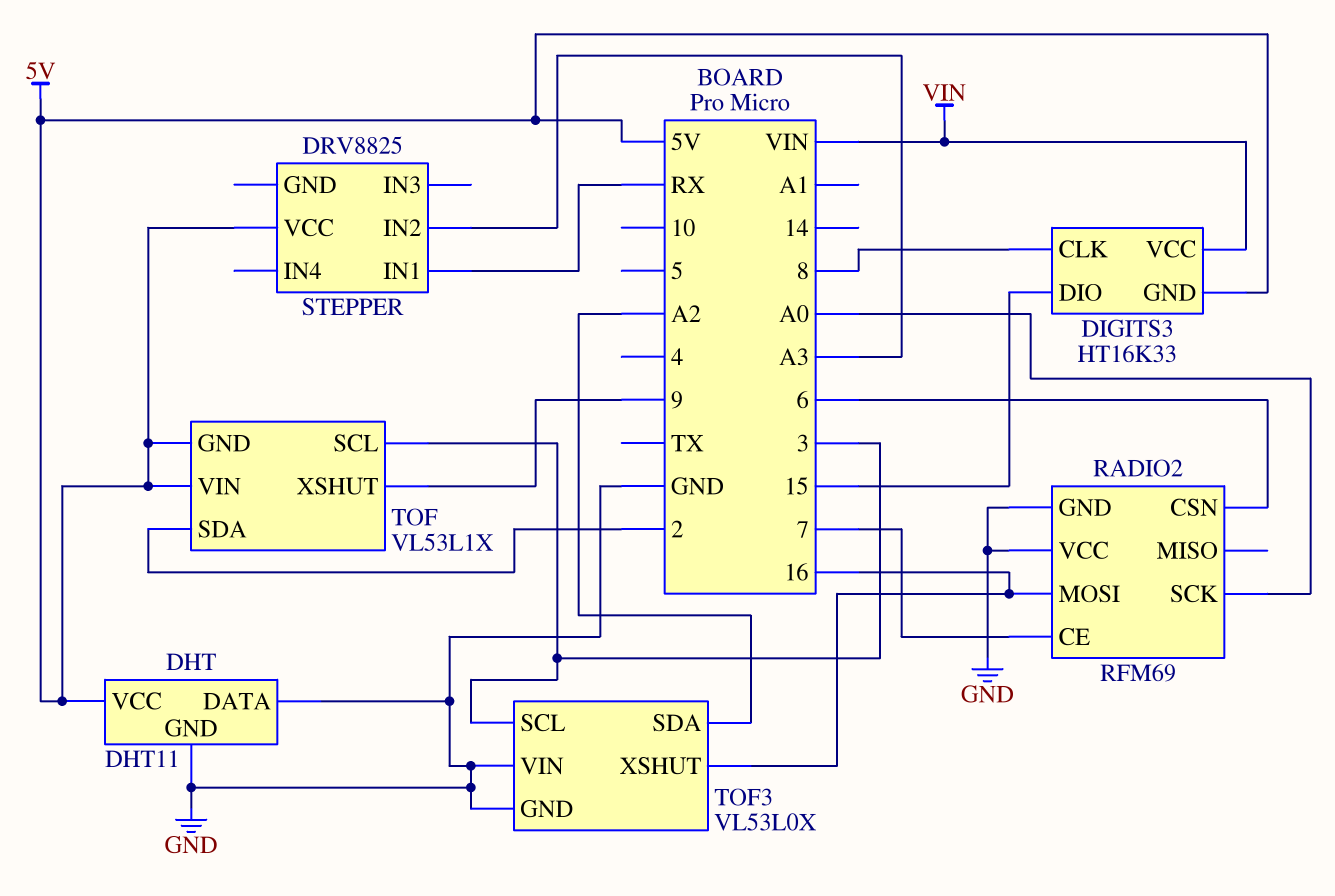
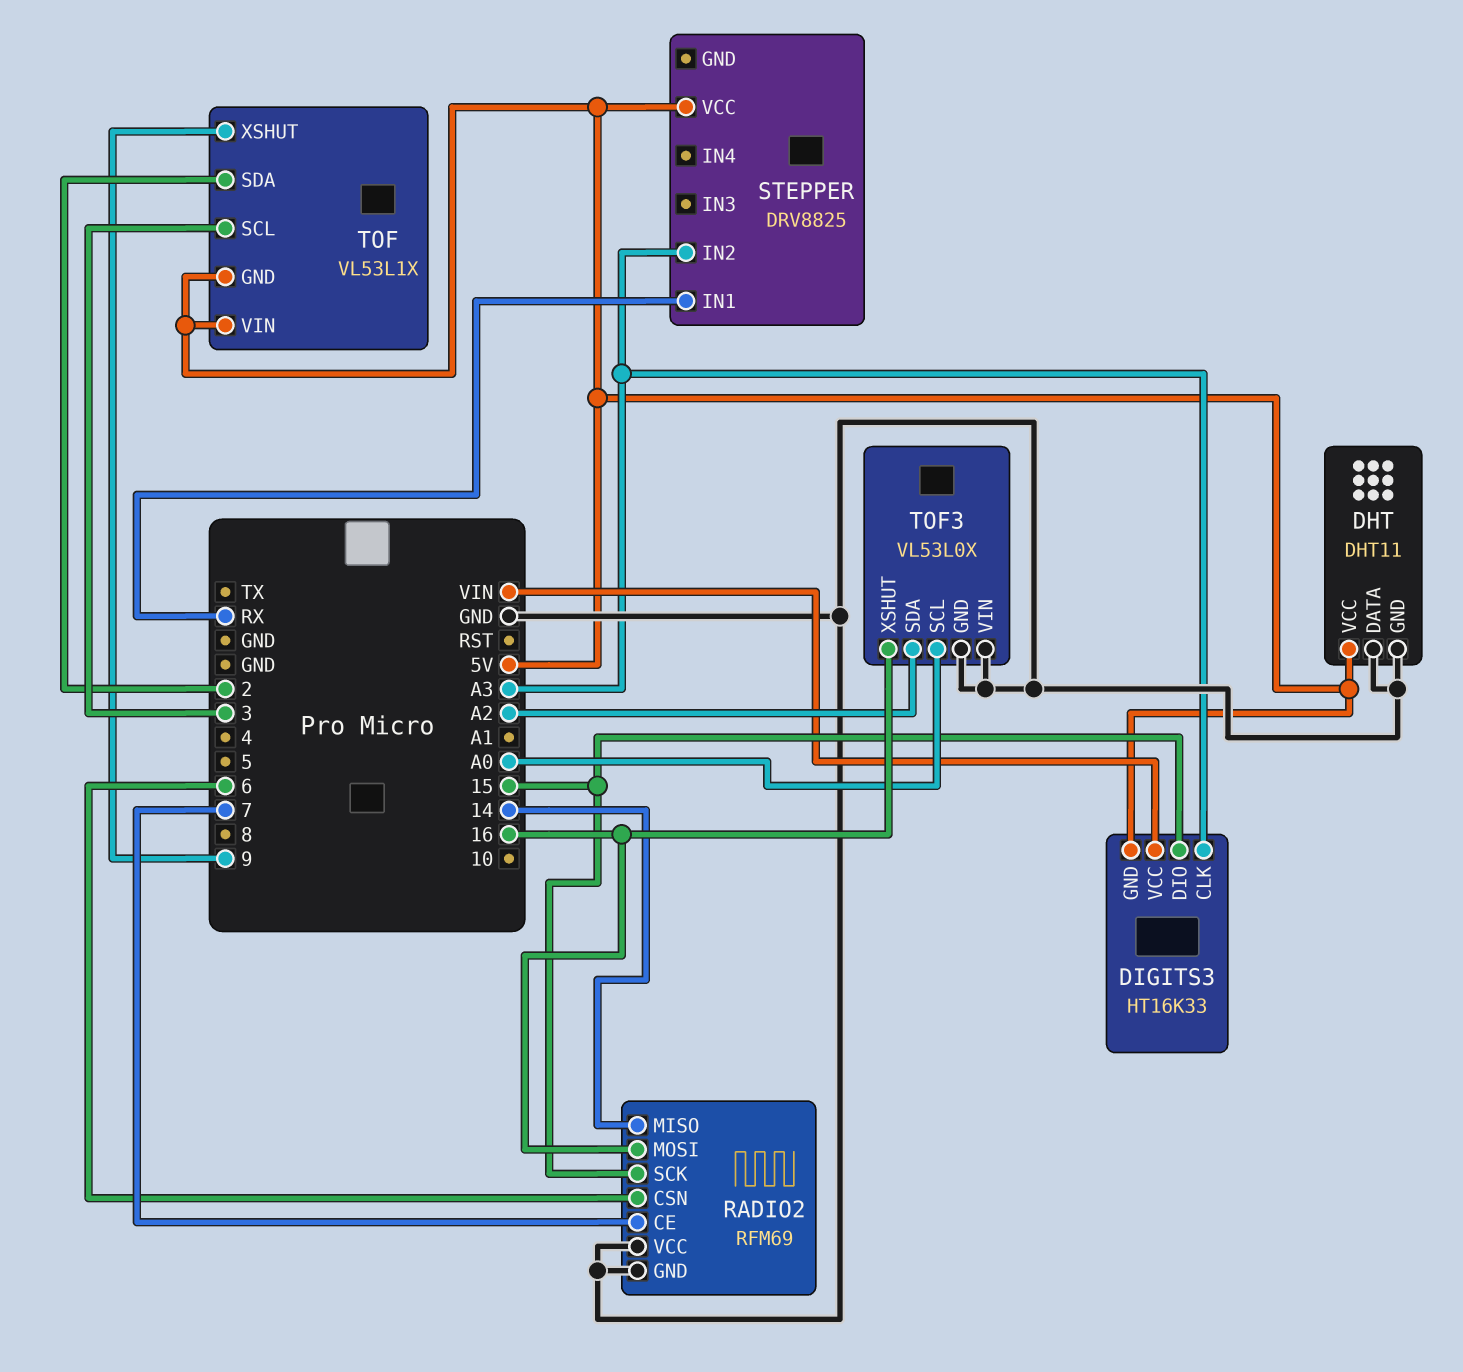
DIGITS3 pin CLK: 8 -> A3
RADIO2 pin MISO: none -> 14
RADIO2 pin SCK: A0 -> 15
TOF3 pin SCL: 3 -> A0

